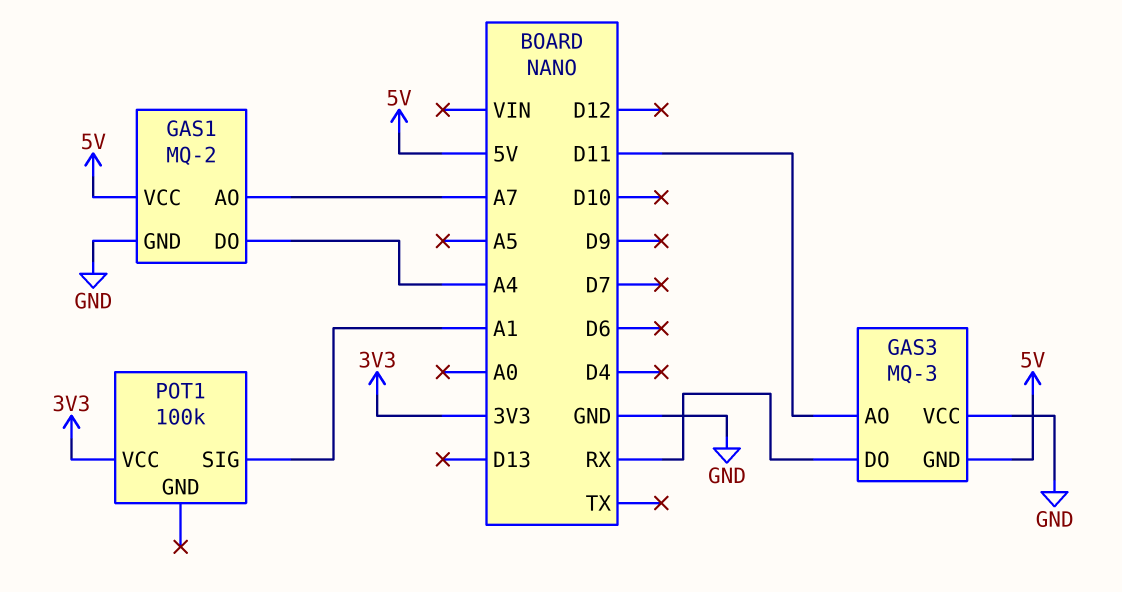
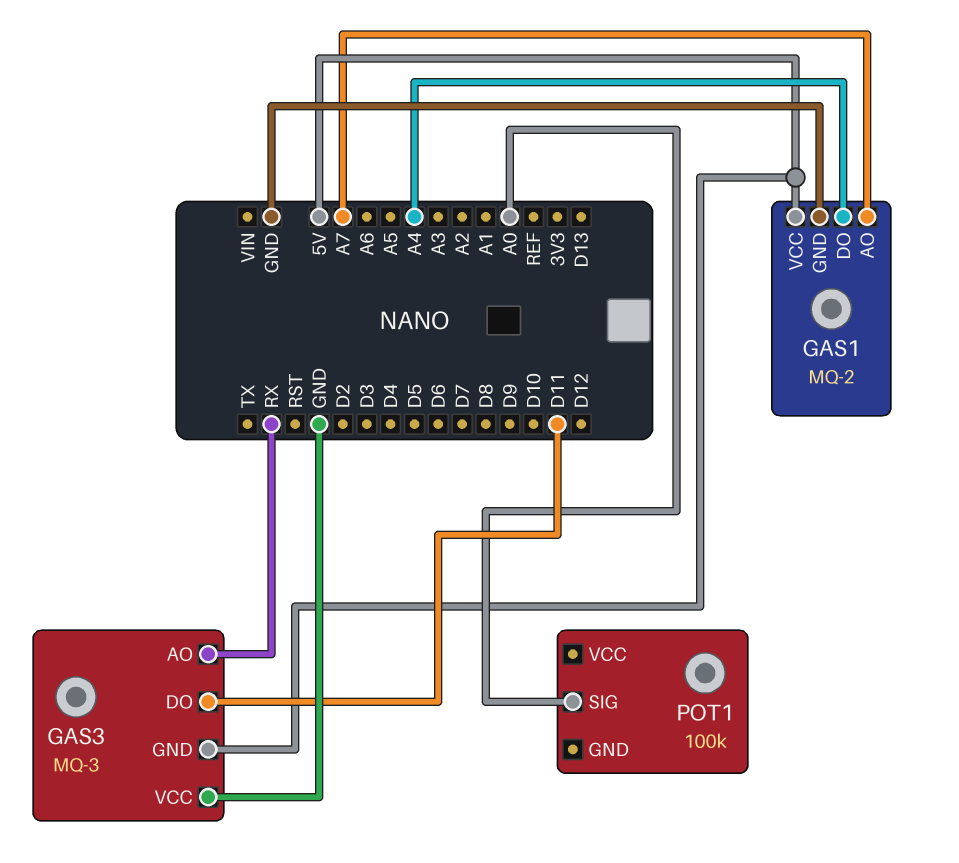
GAS3 pin AO: D11 -> RX
GAS3 pin DO: RX -> D11
POT1 pin SIG: A1 -> A0
POT1 pin VCC: 3V3 -> none

